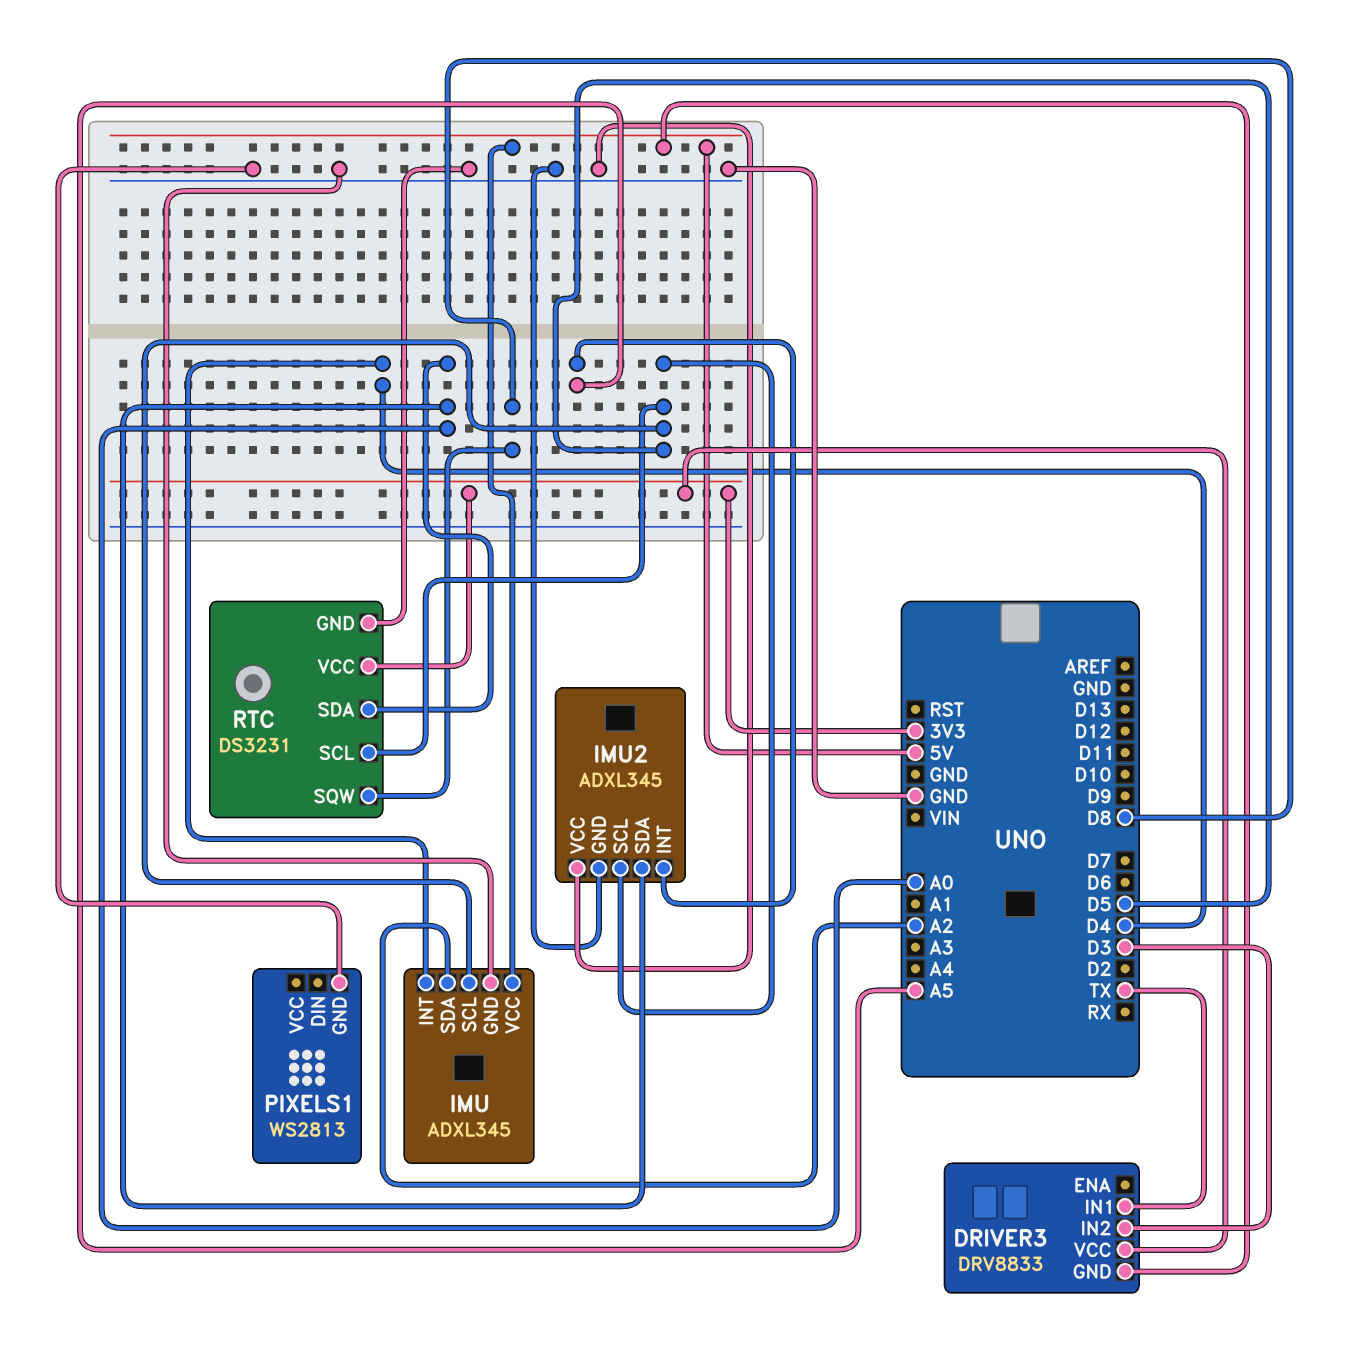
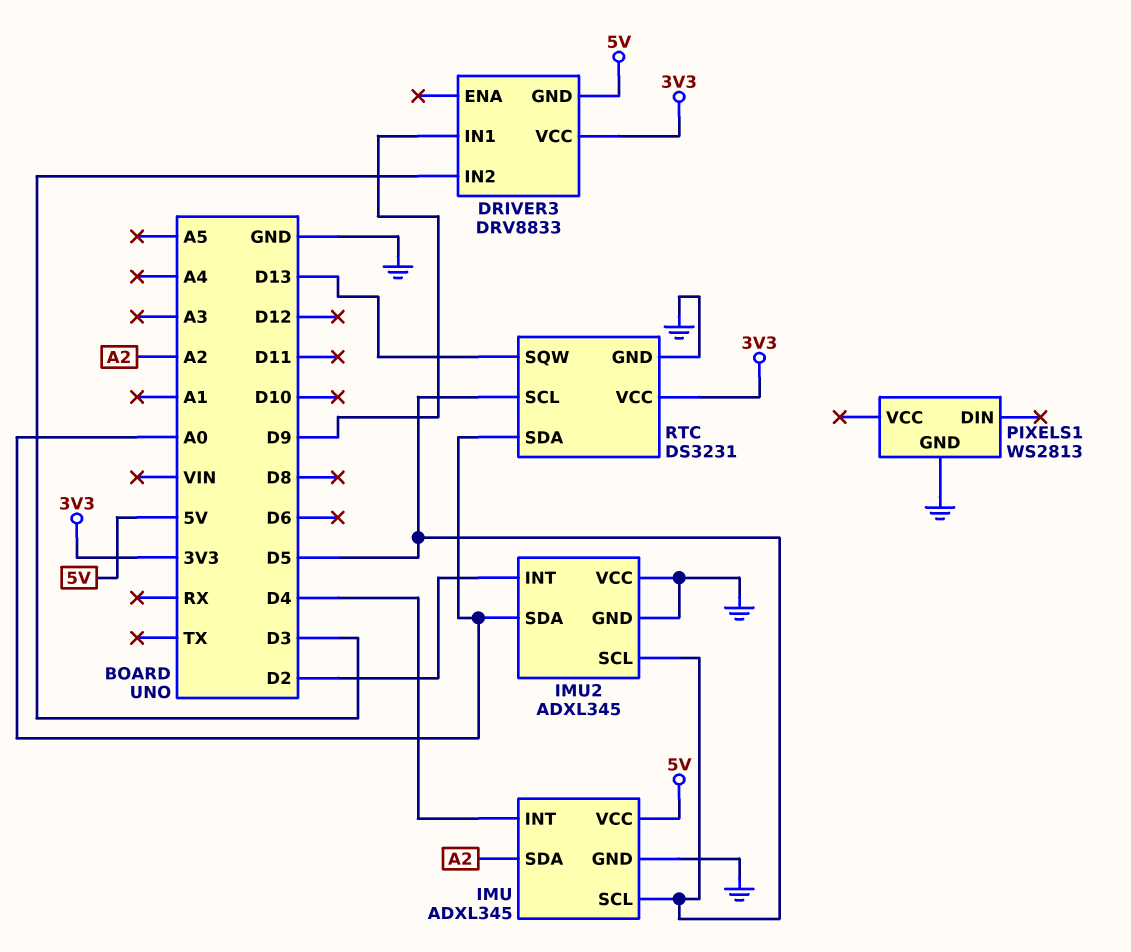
DRIVER3 pin IN1: TX -> D9
IMU2 pin INT: A5 -> D2
RTC pin SQW: D8 -> D13

